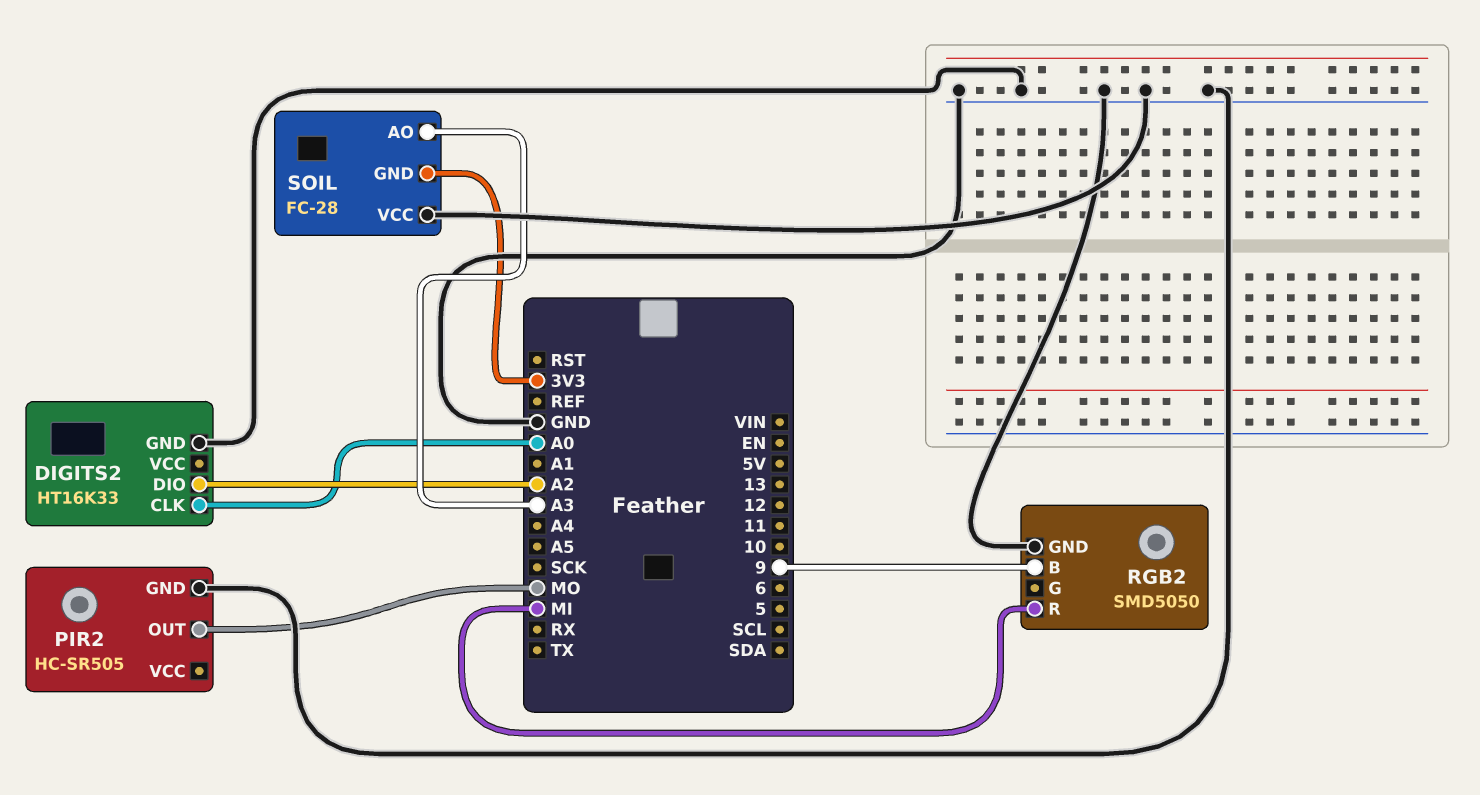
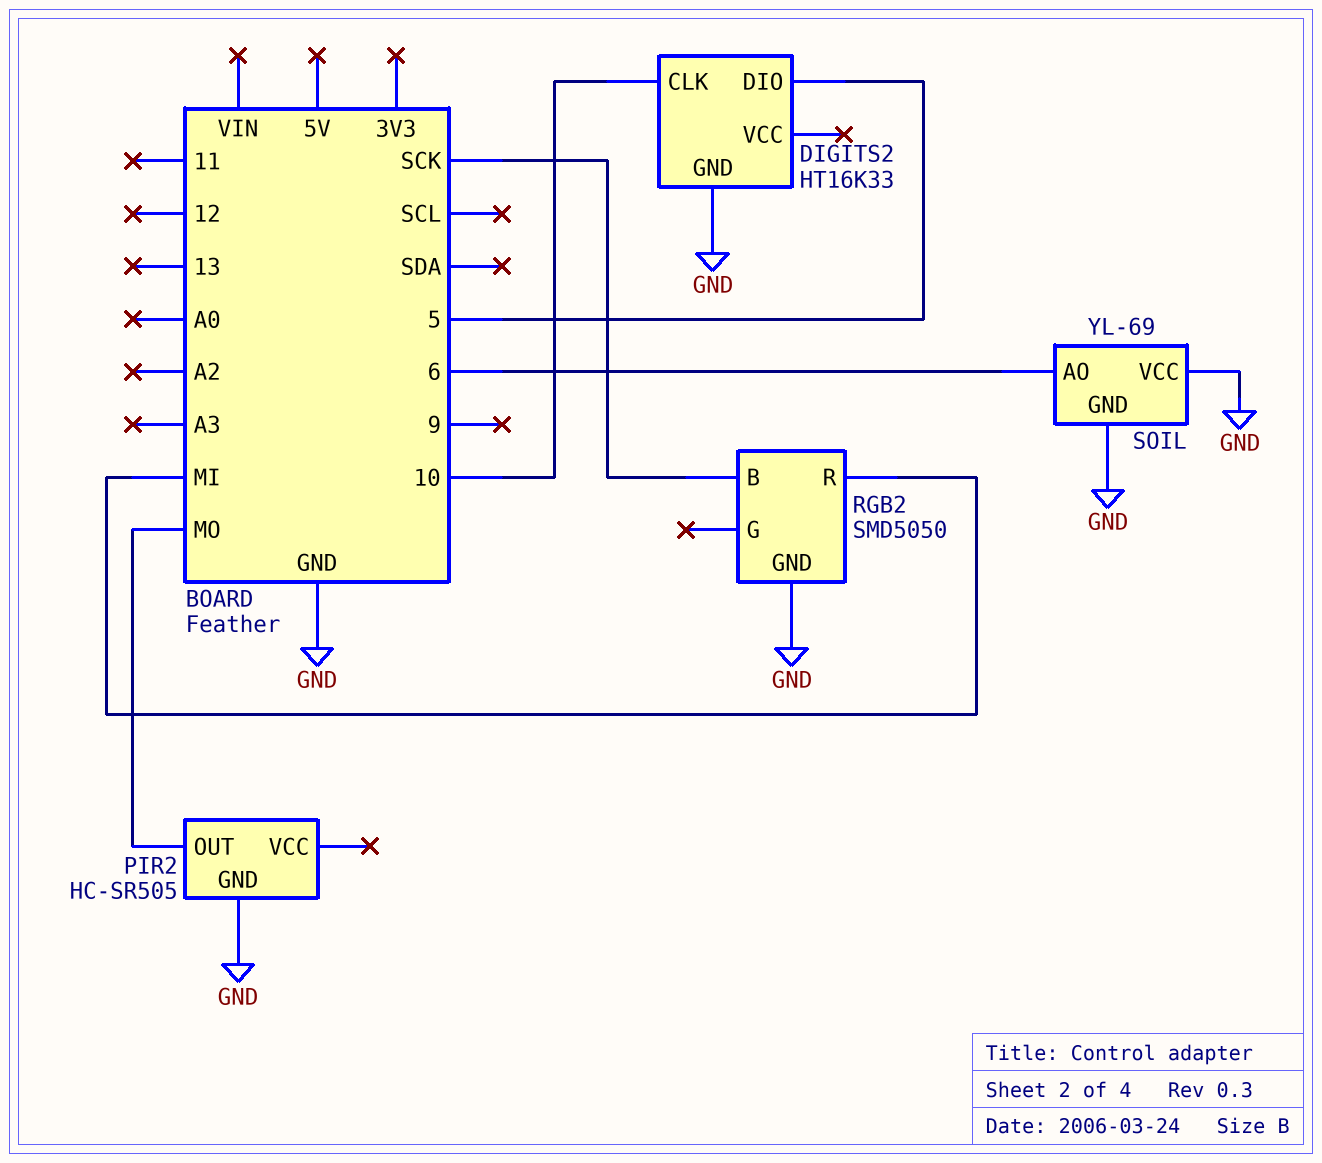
DIGITS2 pin CLK: A0 -> 10
DIGITS2 pin DIO: A2 -> 5
RGB2 pin B: 9 -> SCK
SOIL: FC-28 -> YL-69
SOIL pin AO: A3 -> 6
SOIL pin GND: 3V3 -> GND

